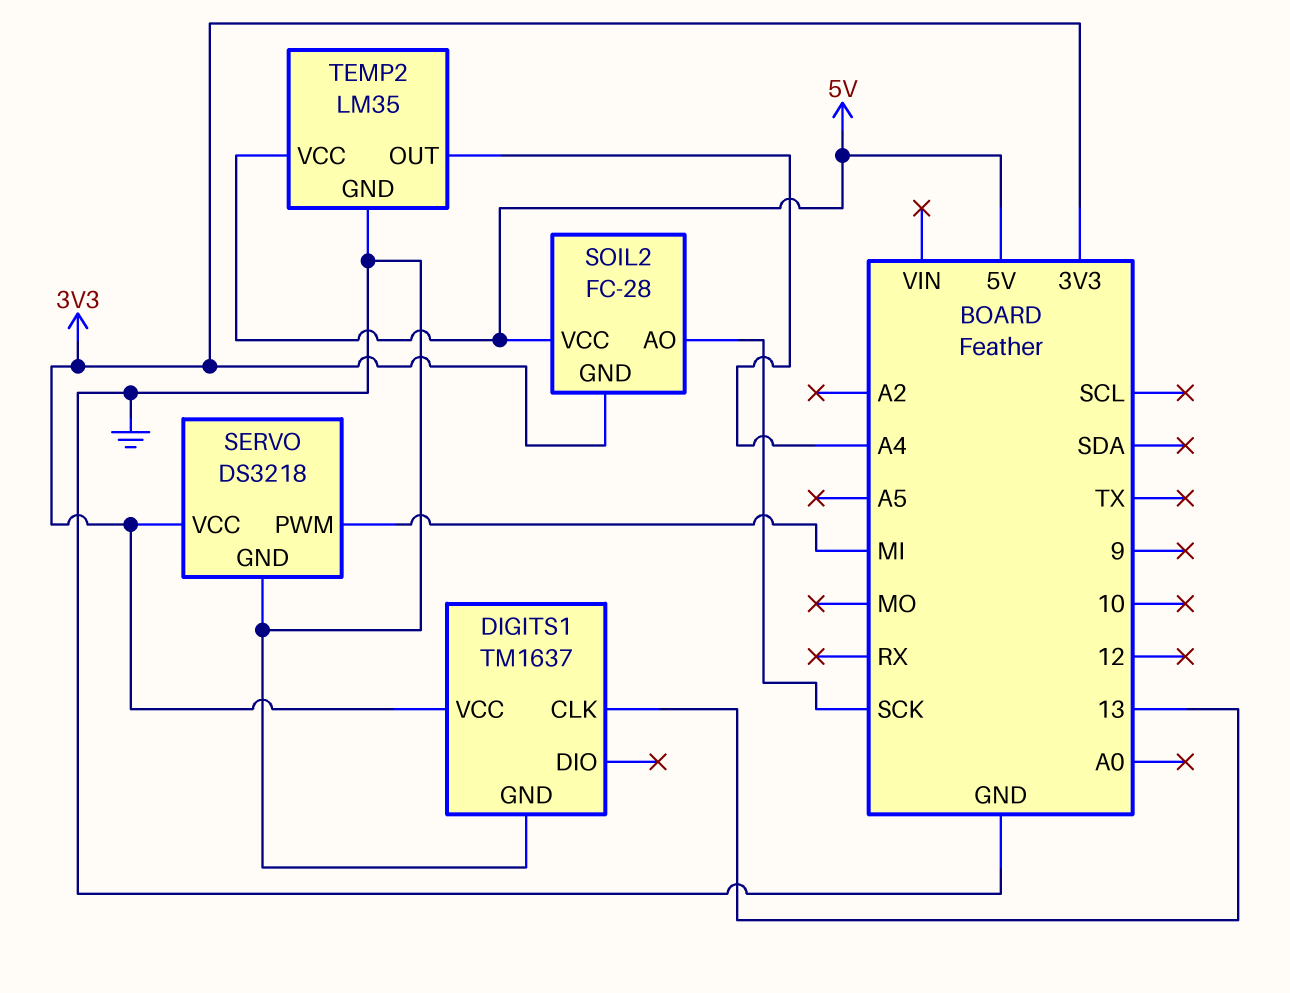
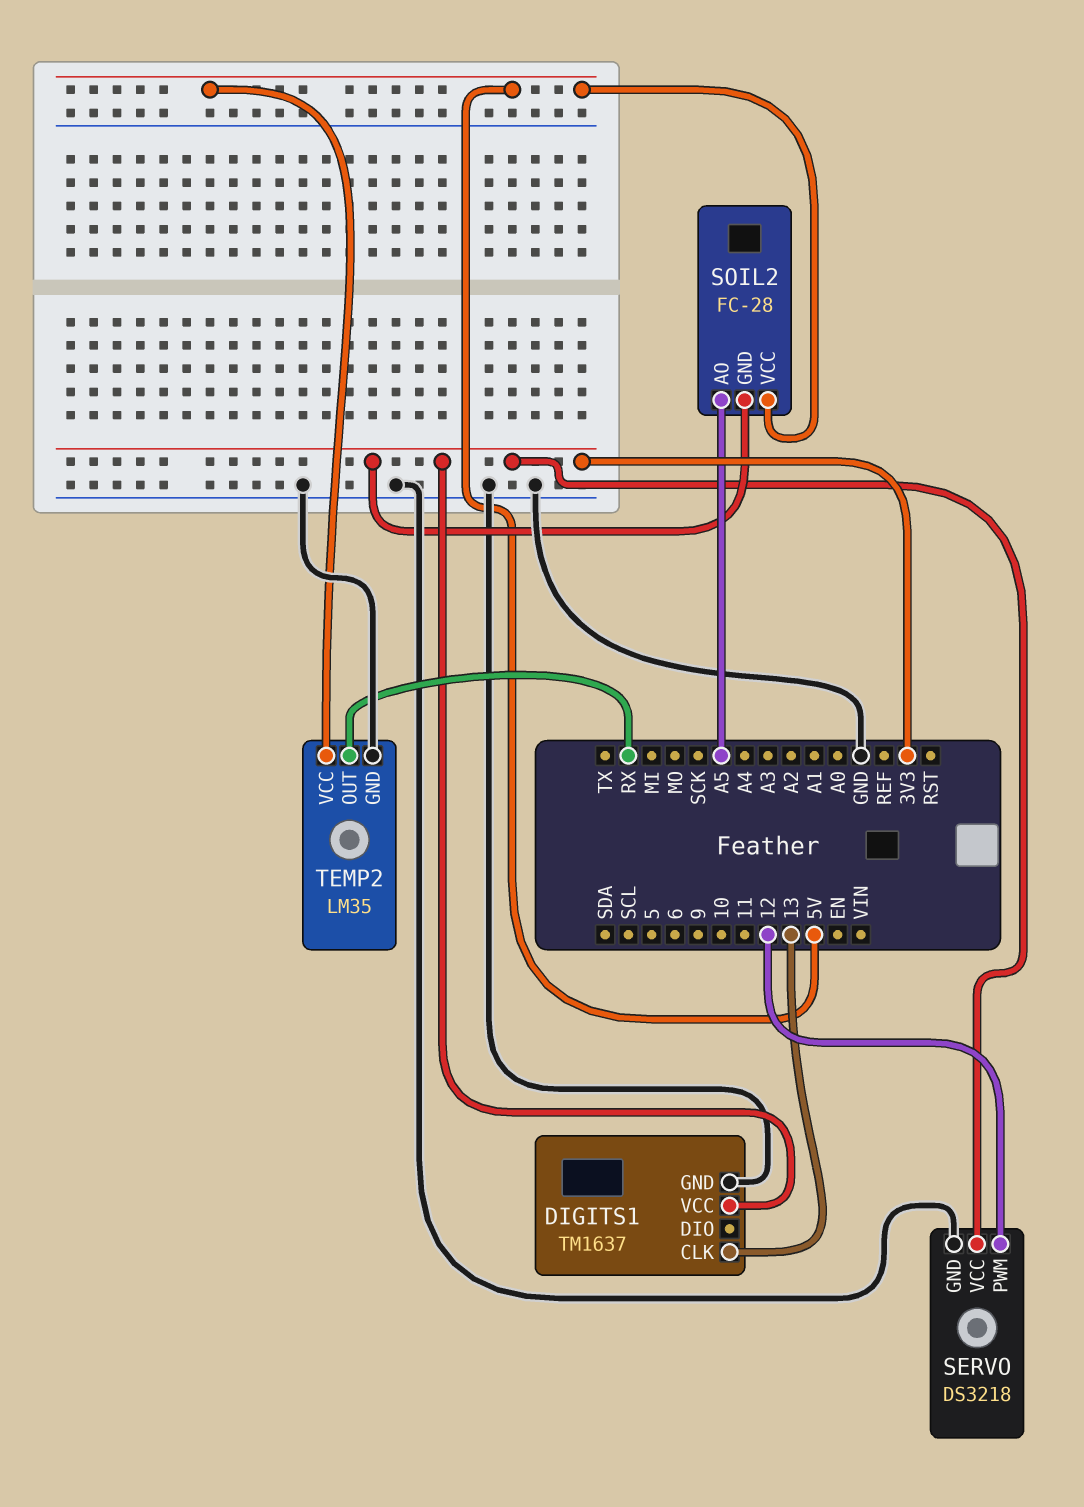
SERVO pin PWM: MI -> 12
SOIL2 pin AO: SCK -> A5
TEMP2 pin OUT: A4 -> RX

